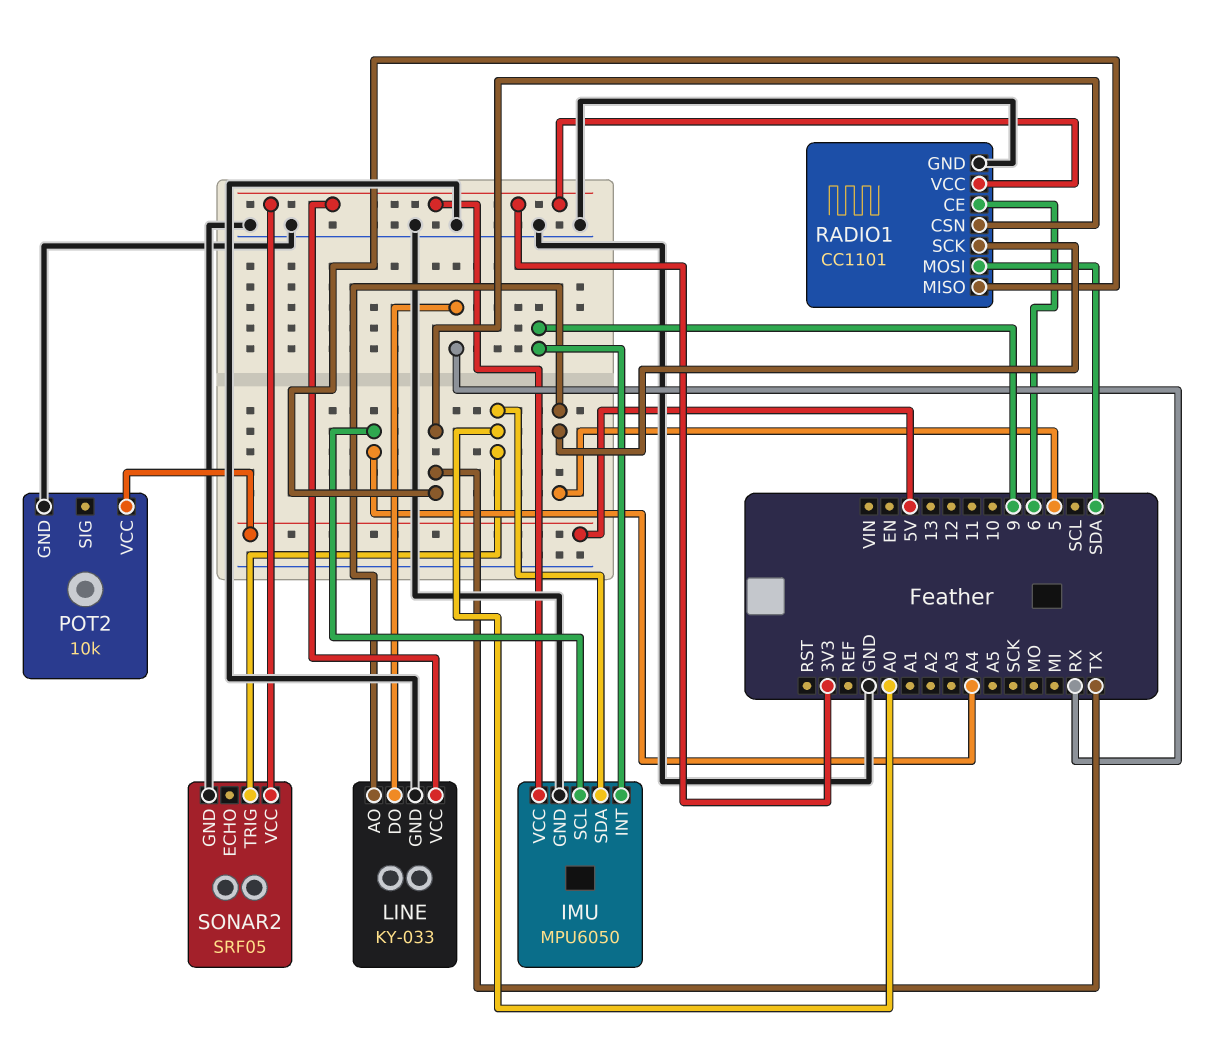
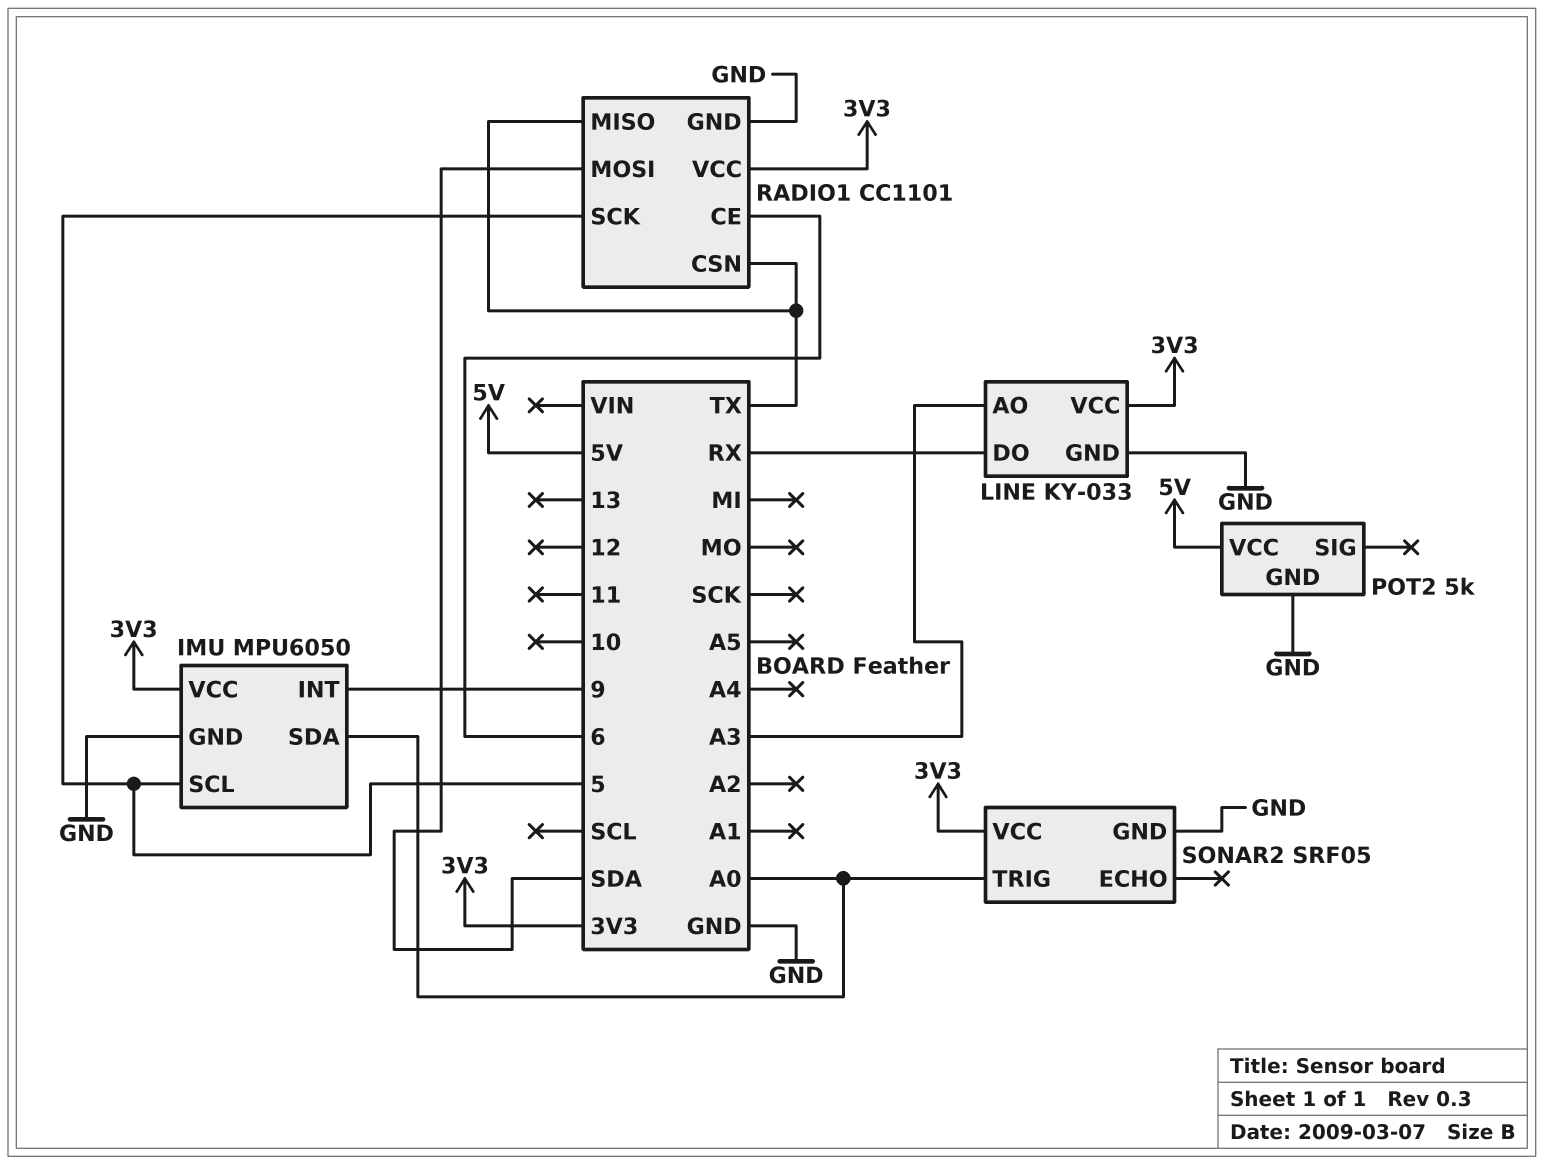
IMU pin SCL: A4 -> 5
LINE pin AO: 5 -> A3
POT2: 10k -> 5k

